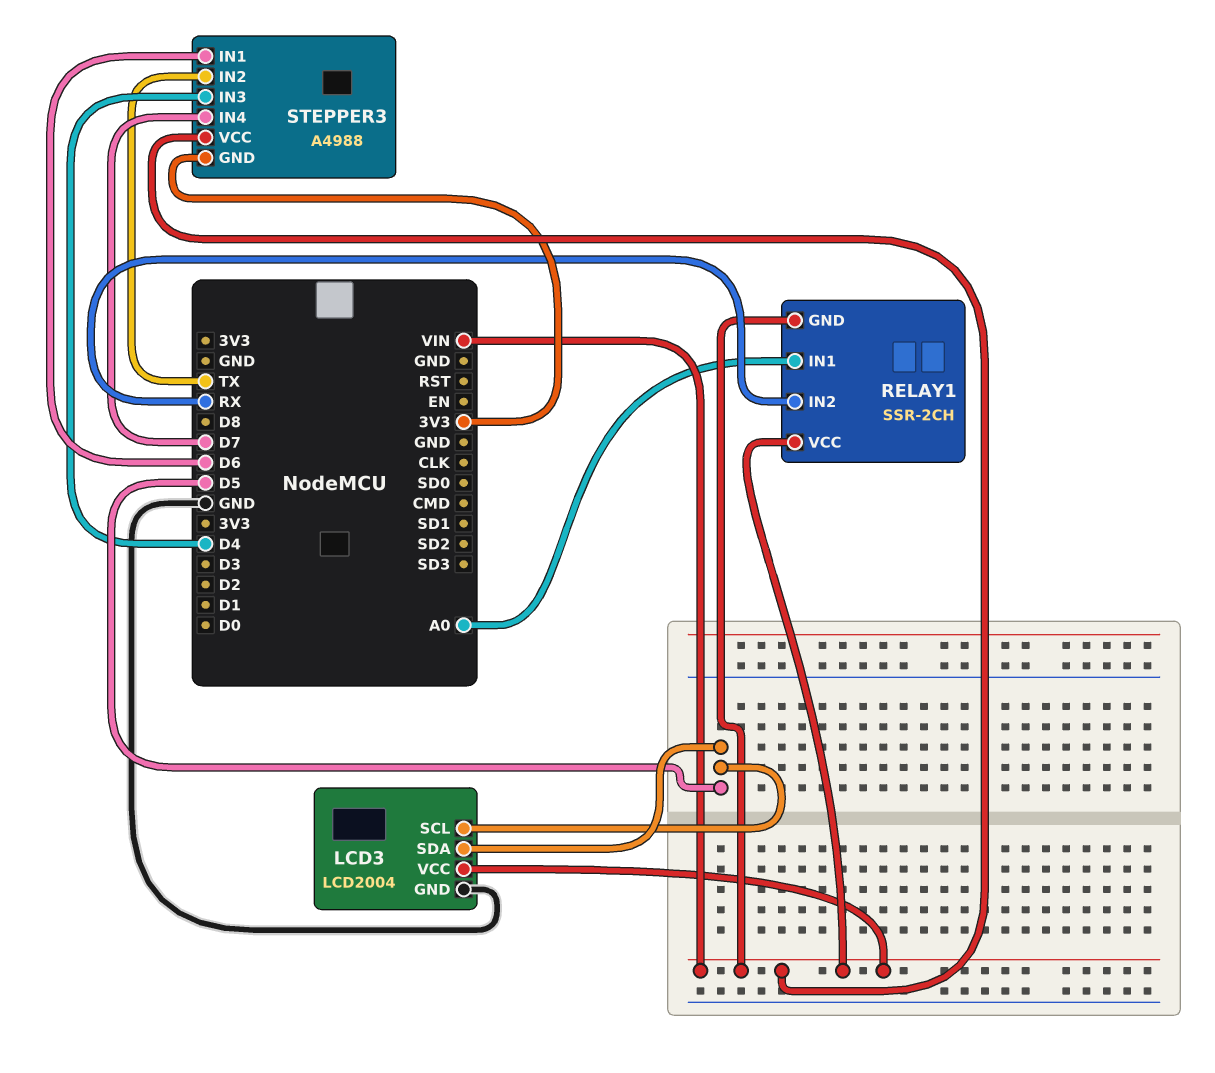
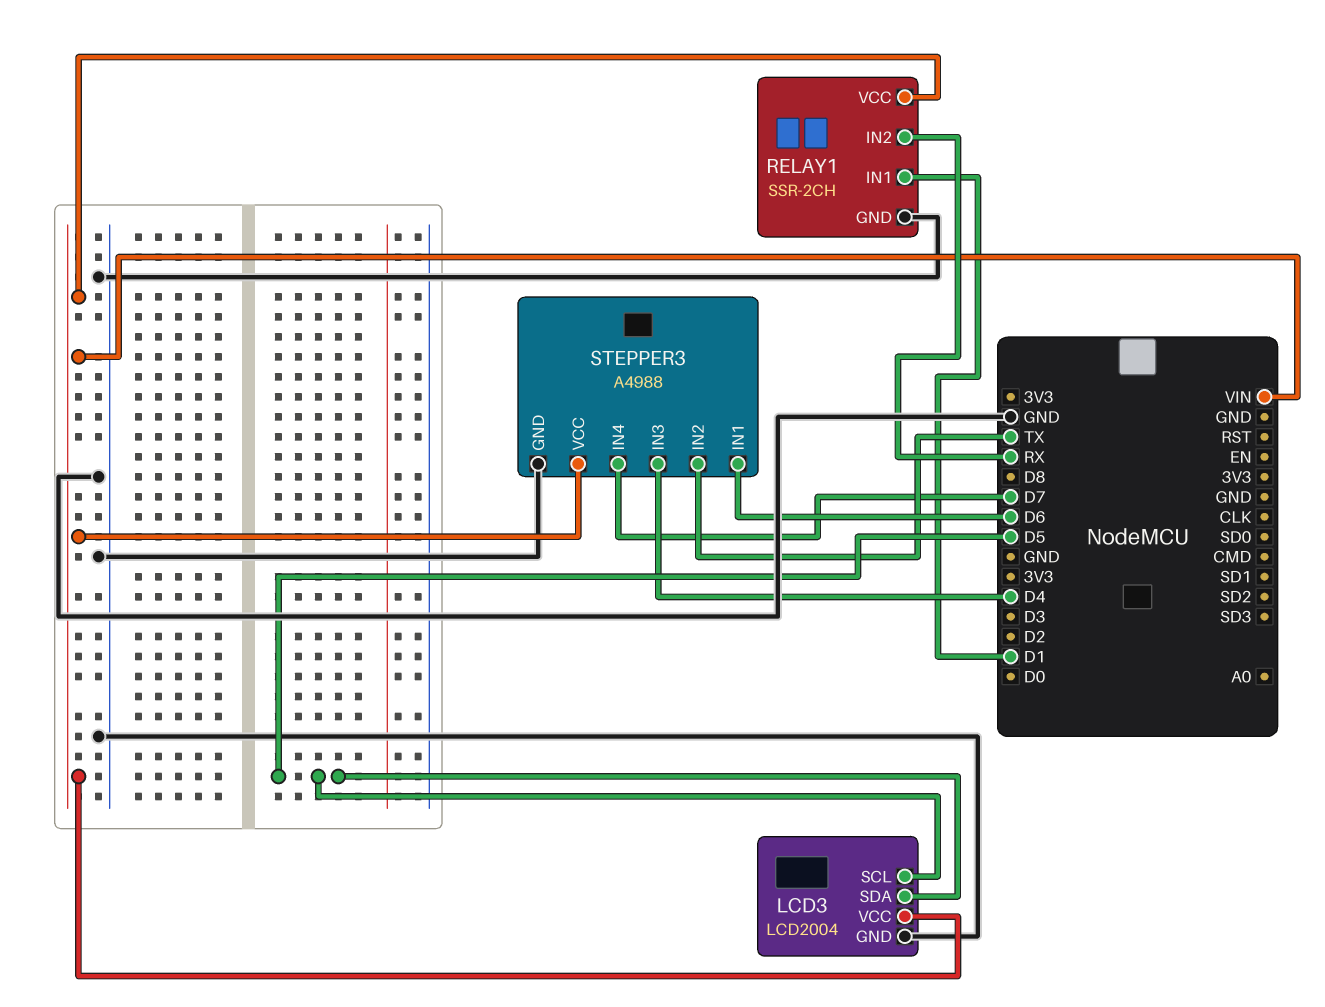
RELAY1 pin GND: VIN -> GND
RELAY1 pin IN1: A0 -> D1
STEPPER3 pin GND: 3V3 -> GND

